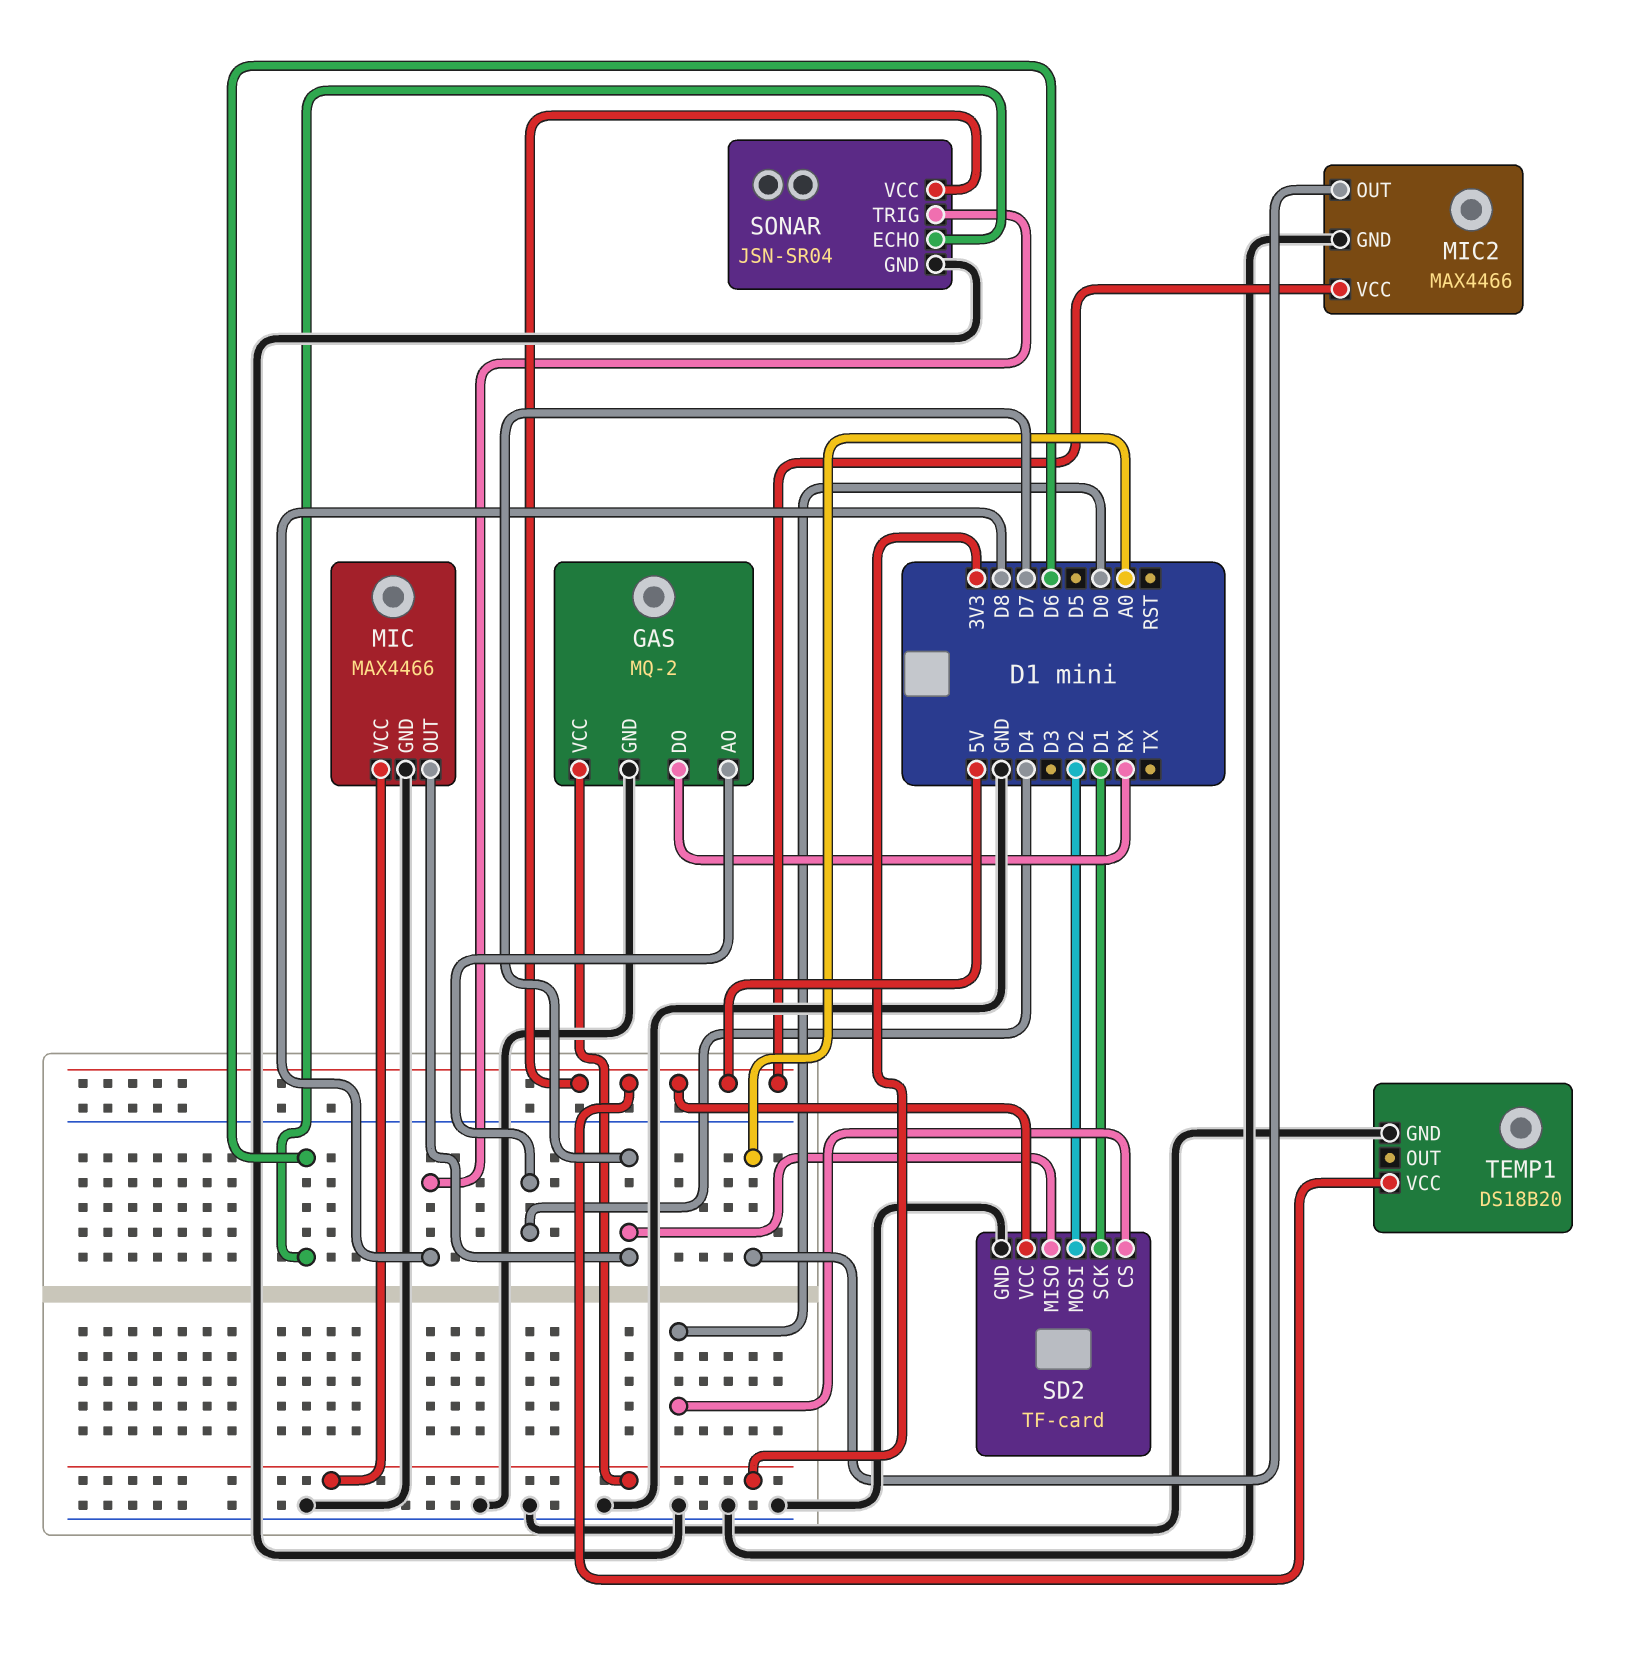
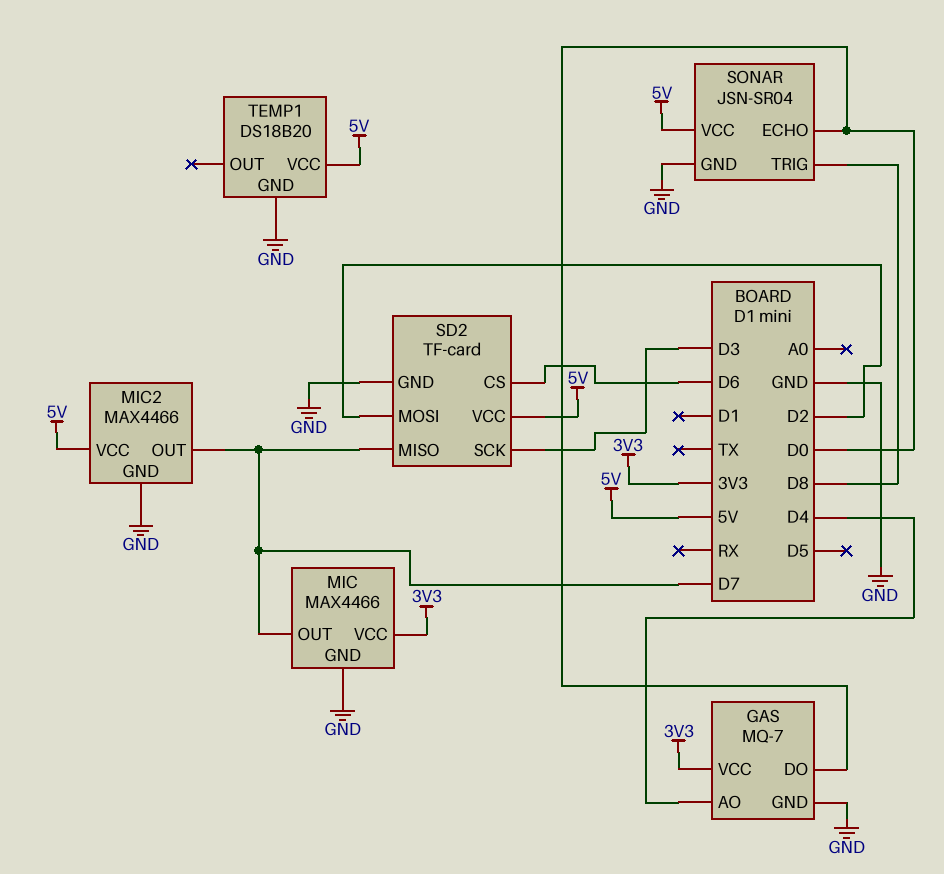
GAS: MQ-2 -> MQ-7
GAS pin DO: RX -> D0
MIC2 pin OUT: A0 -> D7
SD2 pin CS: D0 -> D6
SD2 pin SCK: D1 -> D3
SONAR pin ECHO: D6 -> D0

